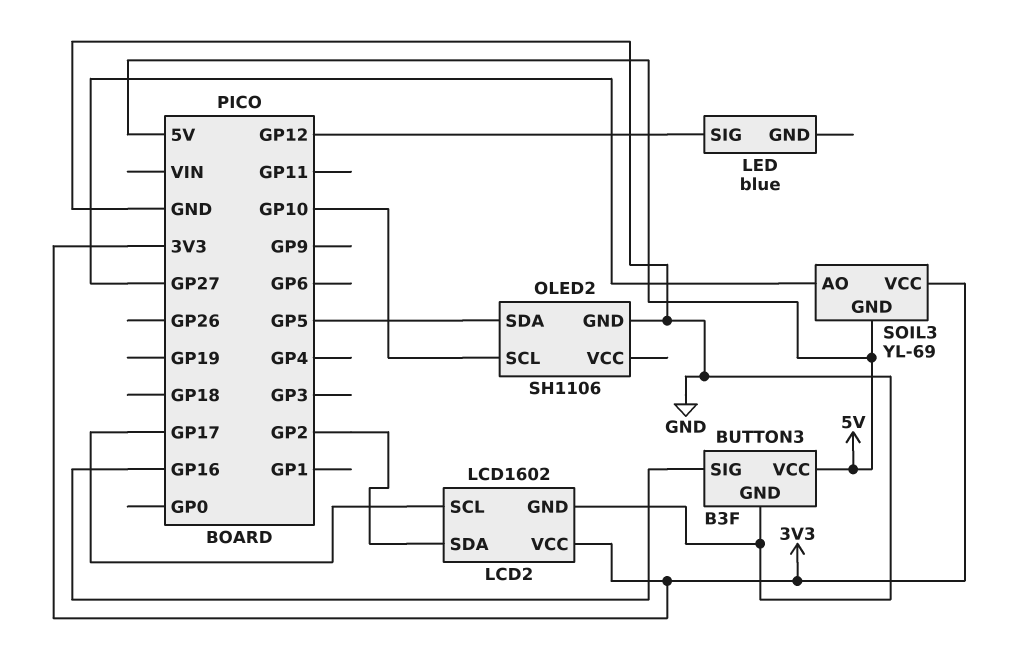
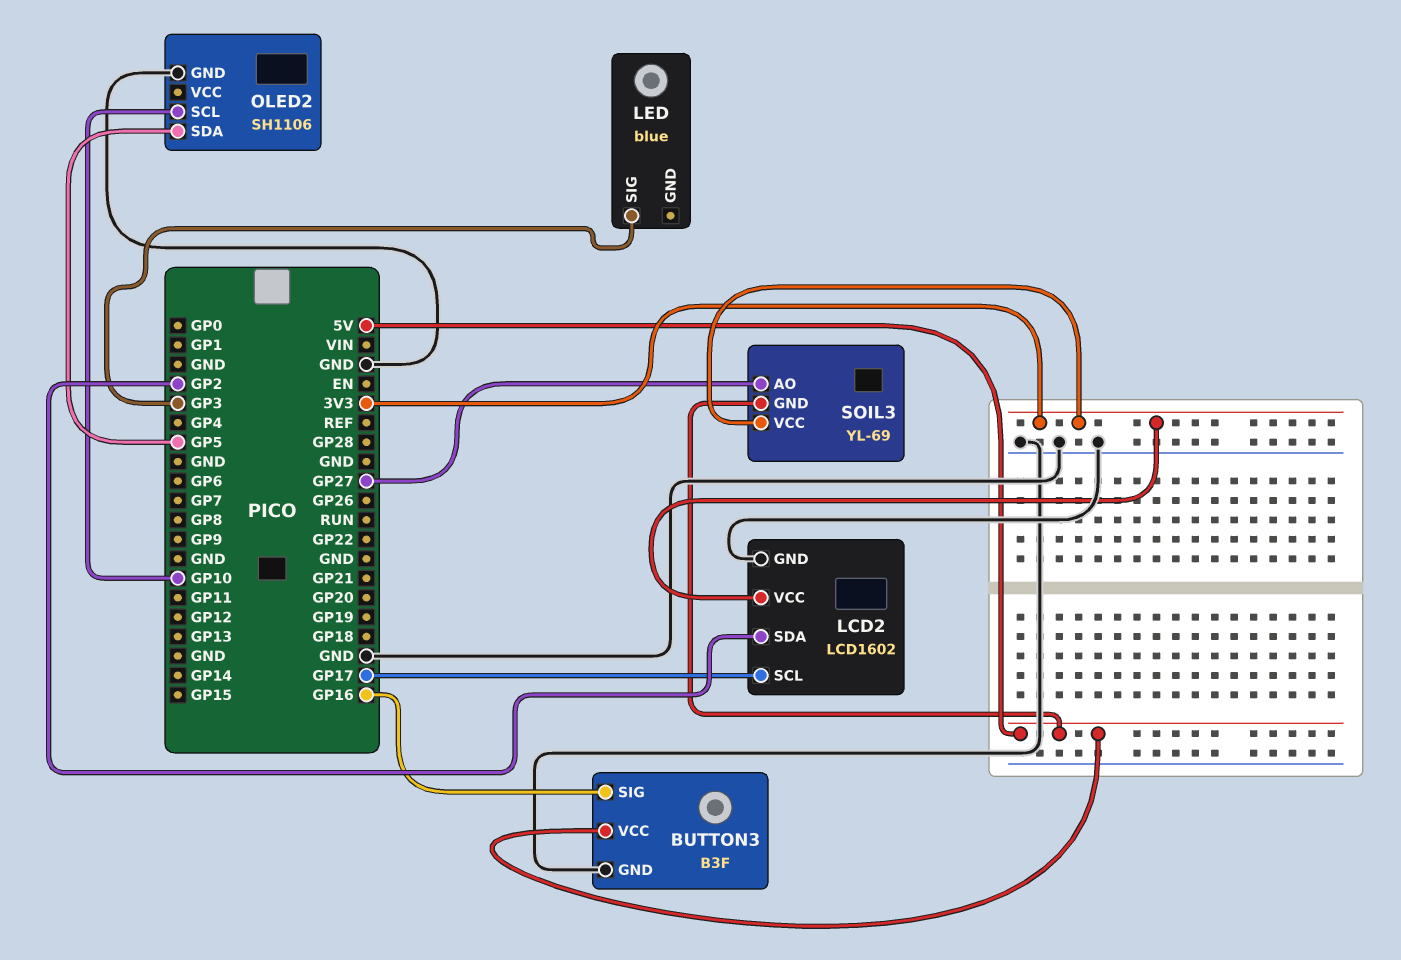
LED pin SIG: GP12 -> GP3

